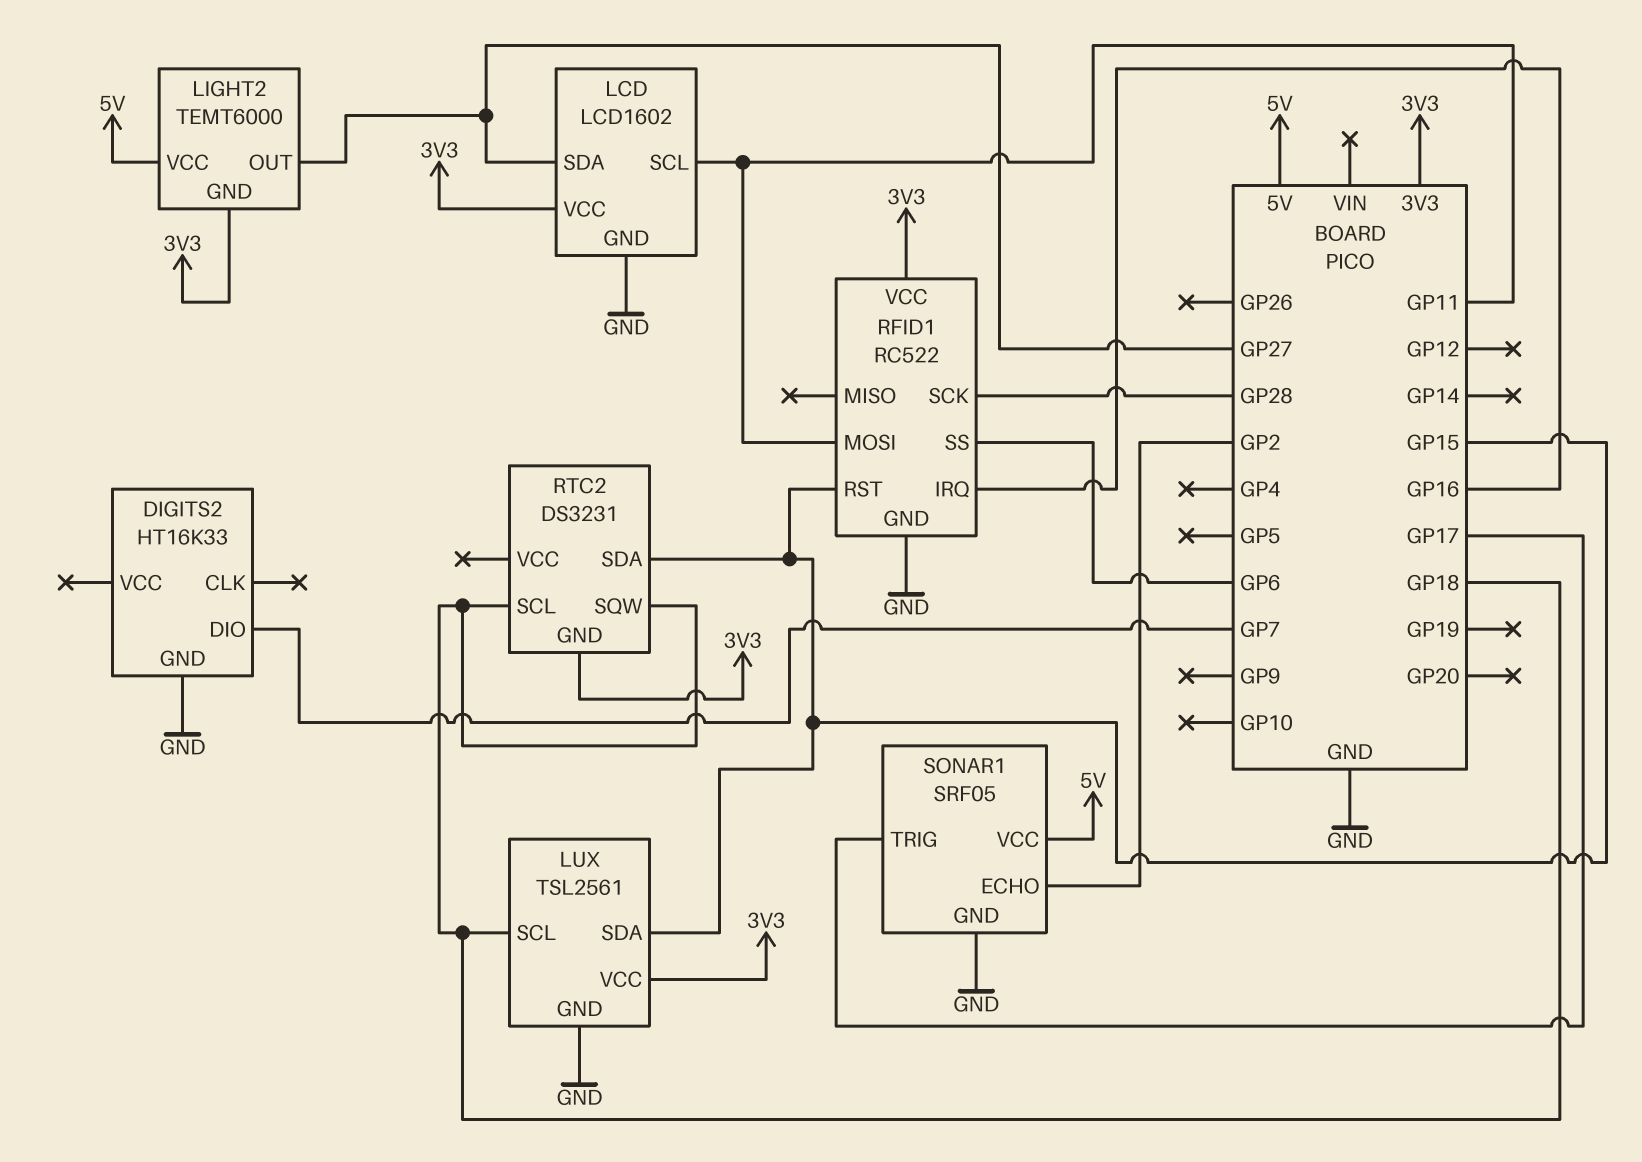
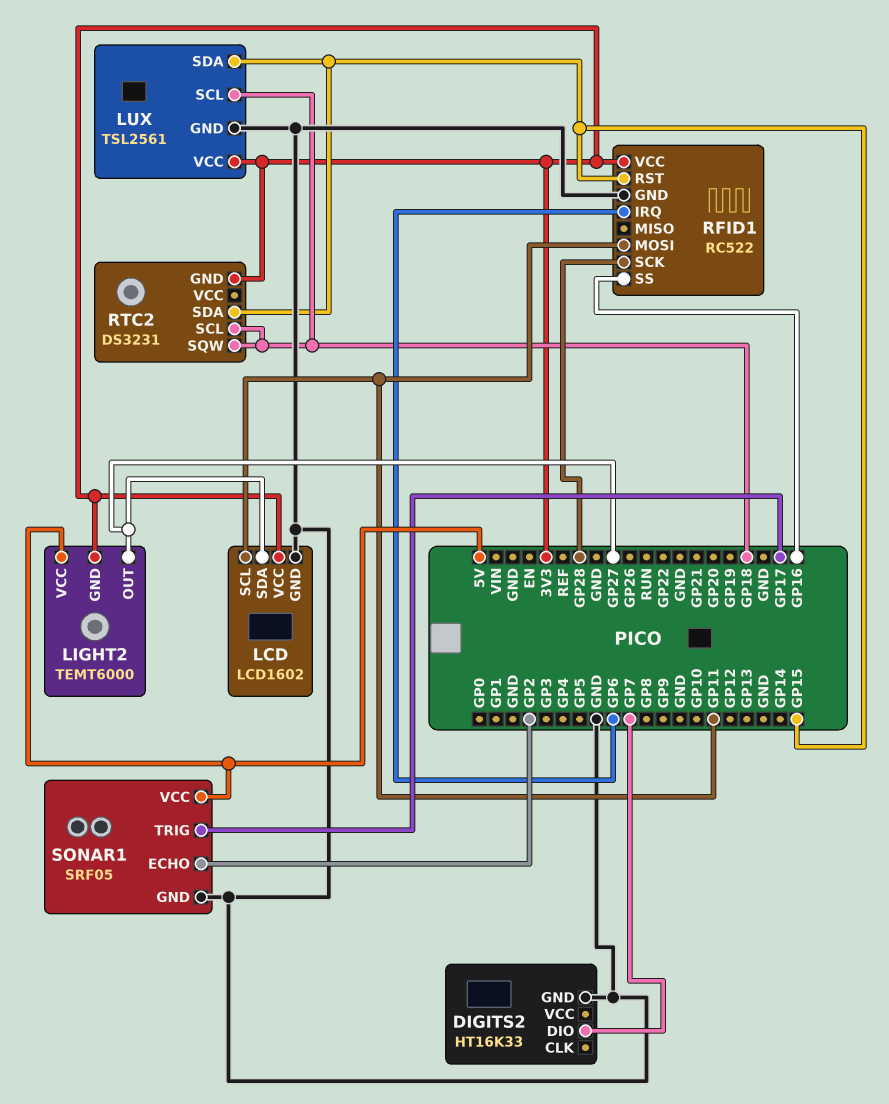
RFID1 pin IRQ: GP16 -> GP6
RFID1 pin SS: GP6 -> GP16

